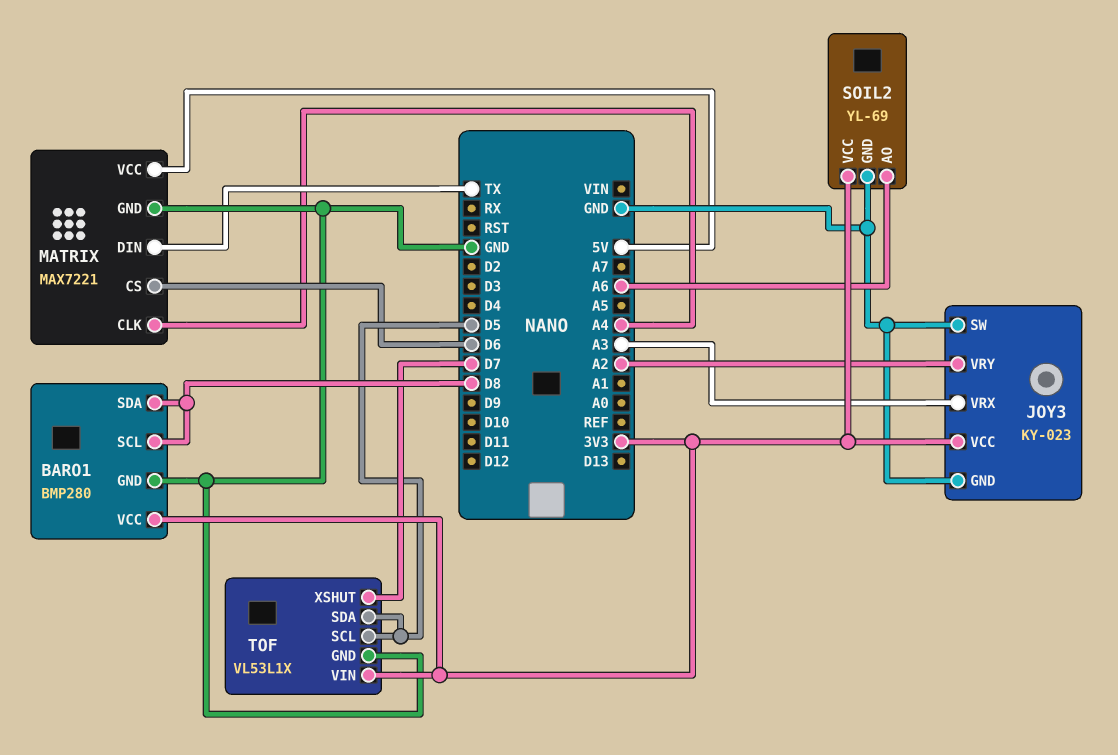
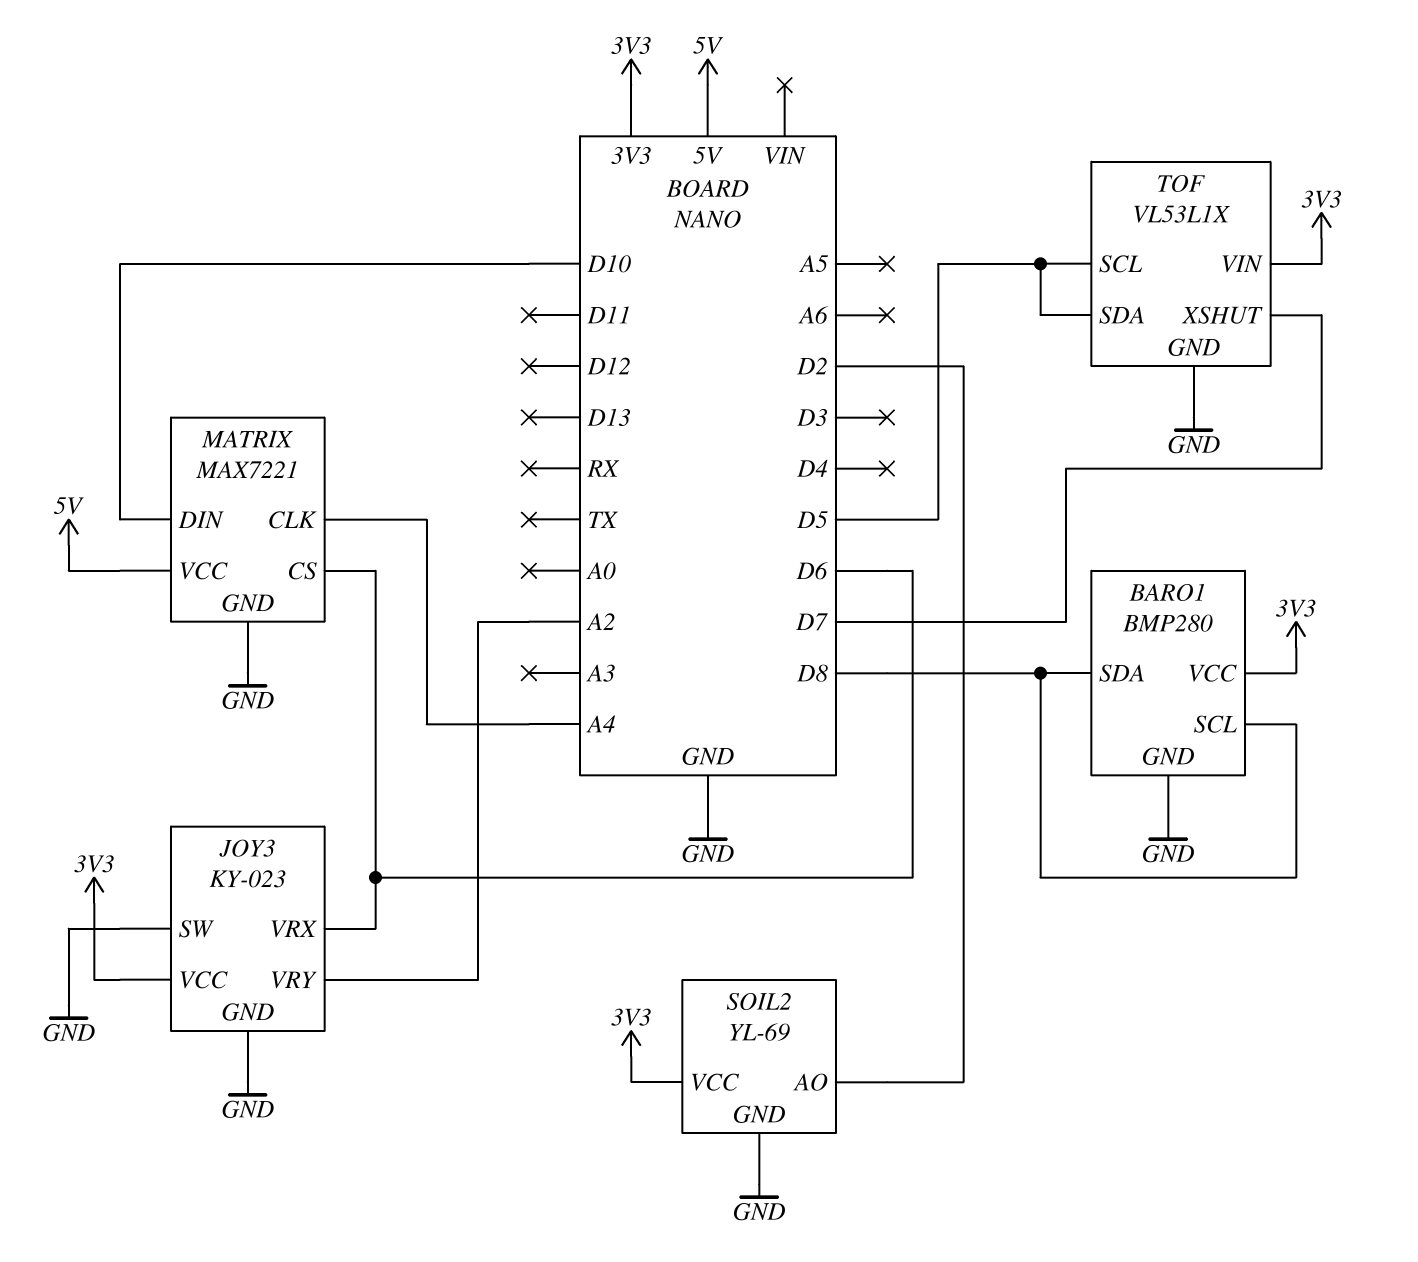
JOY3 pin VRX: A3 -> D6
MATRIX pin DIN: TX -> D10
SOIL2 pin AO: A6 -> D2

